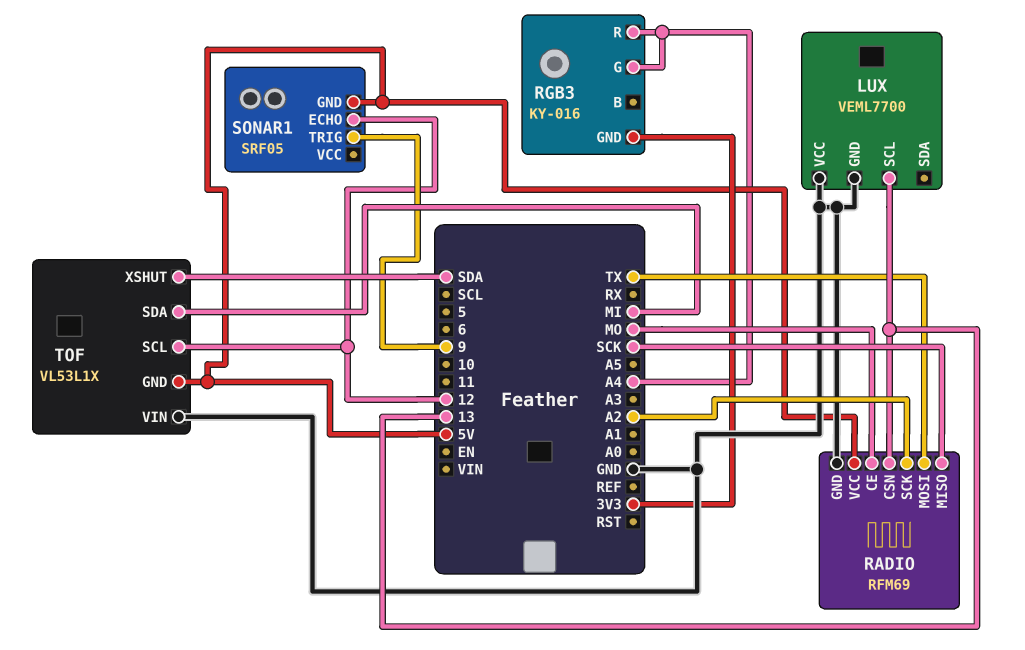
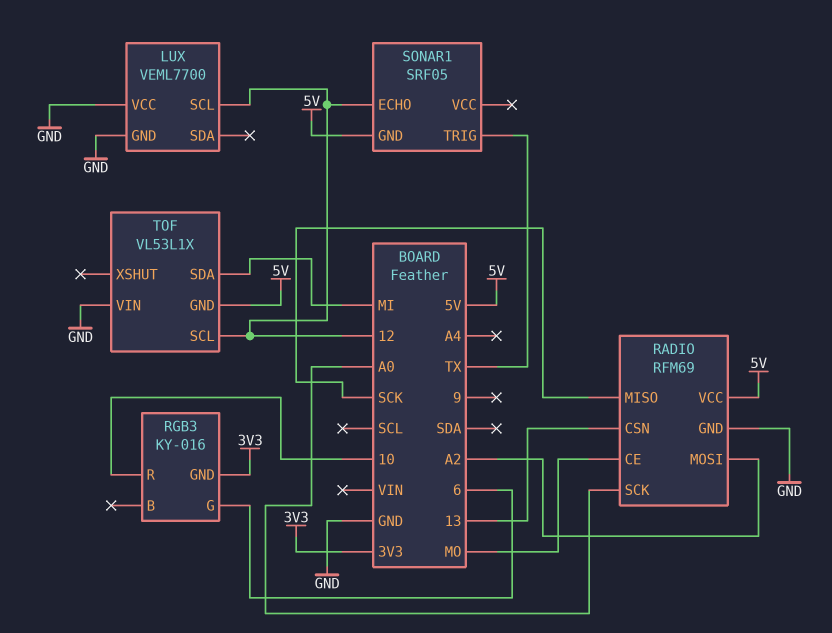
LUX pin SCL: 13 -> 12
RADIO pin MOSI: TX -> A2
RADIO pin SCK: A2 -> A0
RGB3 pin G: A4 -> 6
RGB3 pin R: A4 -> 10
SONAR1 pin TRIG: 9 -> TX
TOF pin XSHUT: SDA -> none

